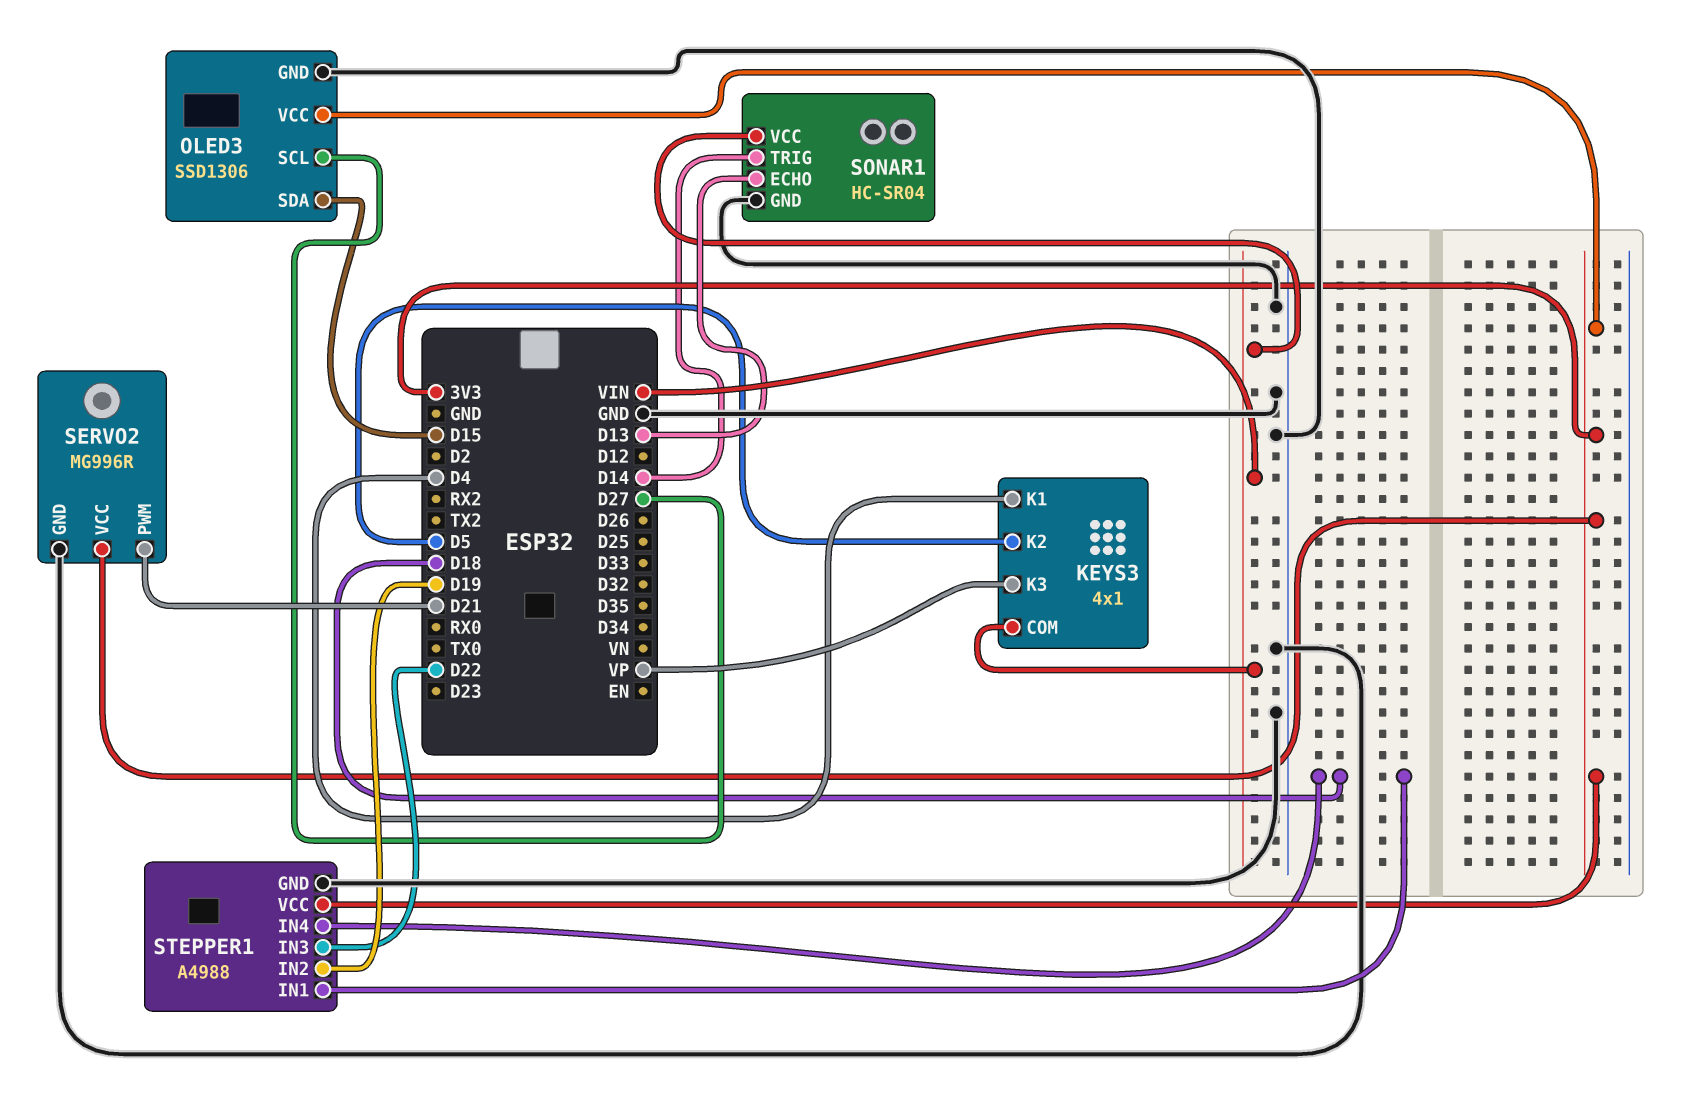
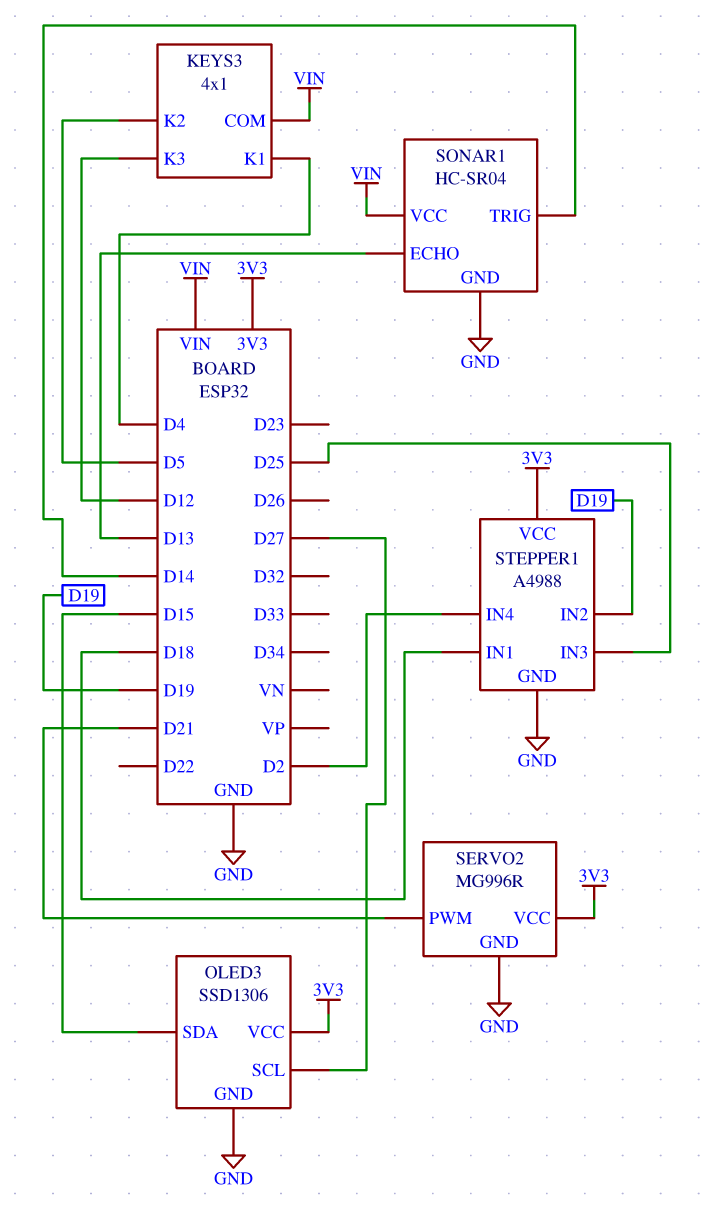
KEYS3 pin K3: VP -> D12
STEPPER1 pin IN3: D22 -> D25
STEPPER1 pin IN4: D18 -> D2

